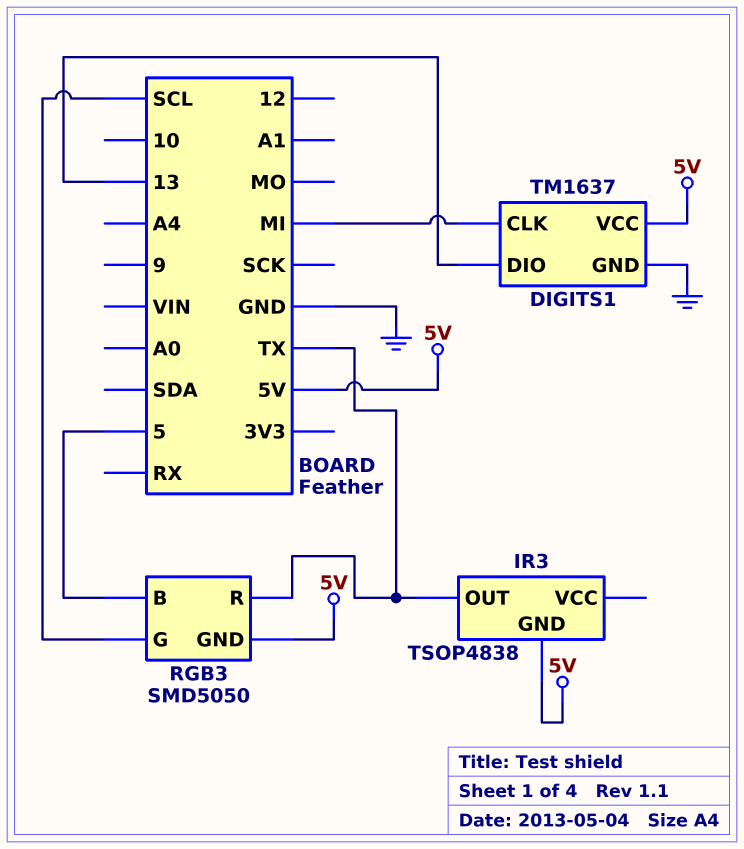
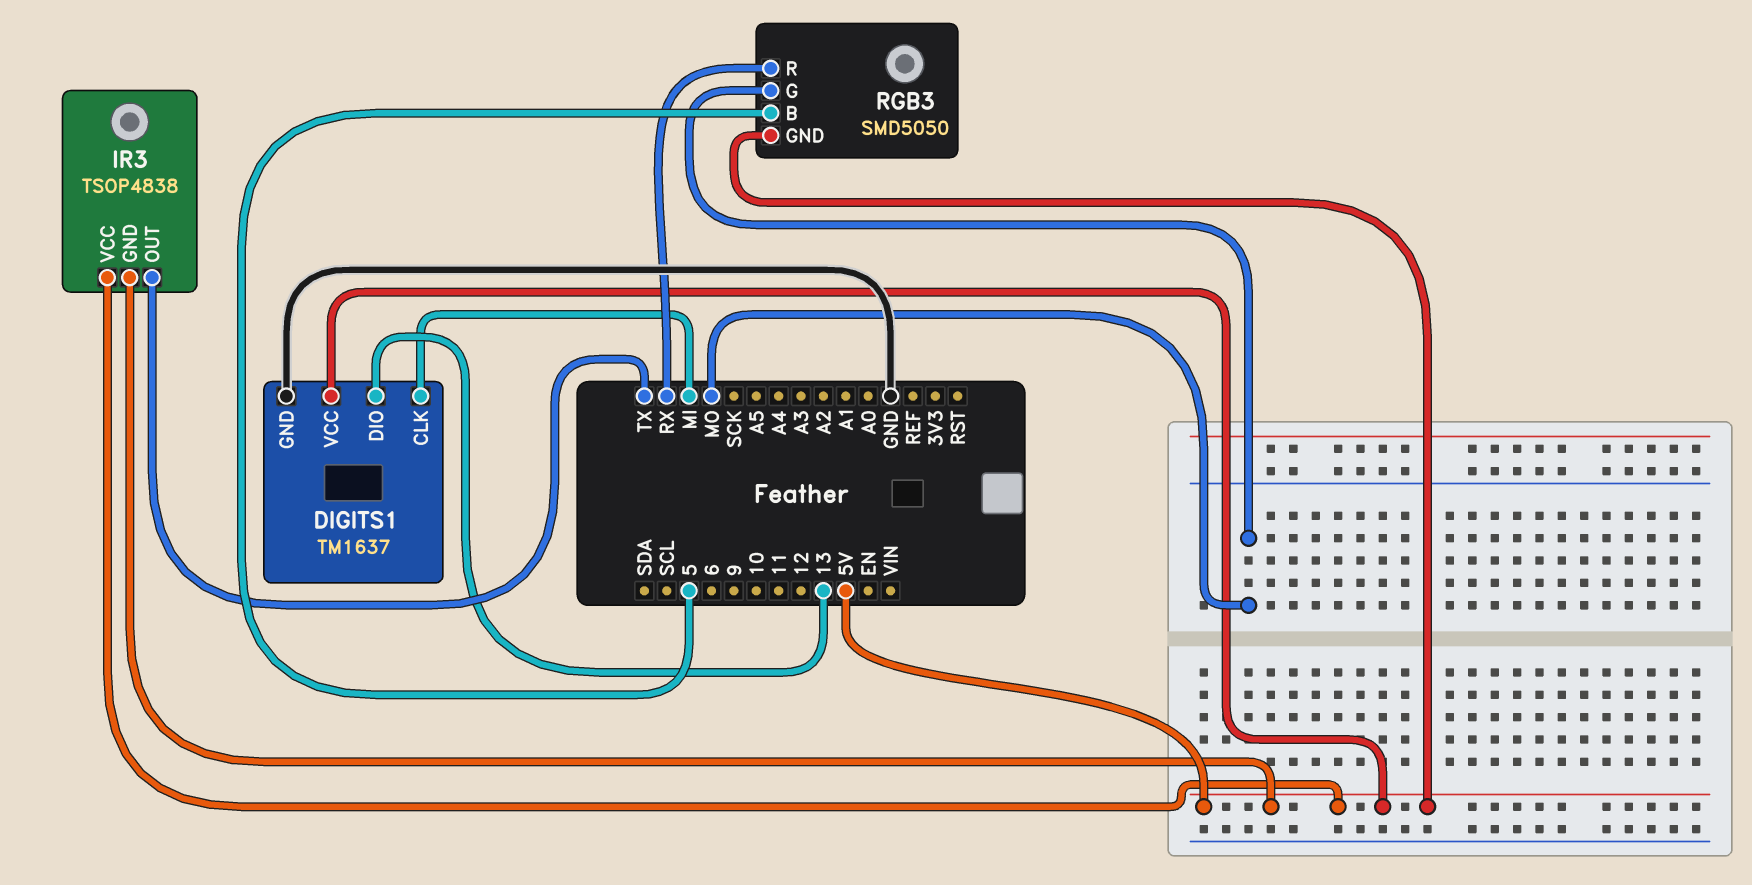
IR3 pin VCC: none -> 5V
RGB3 pin G: SCL -> MO
RGB3 pin R: TX -> RX

